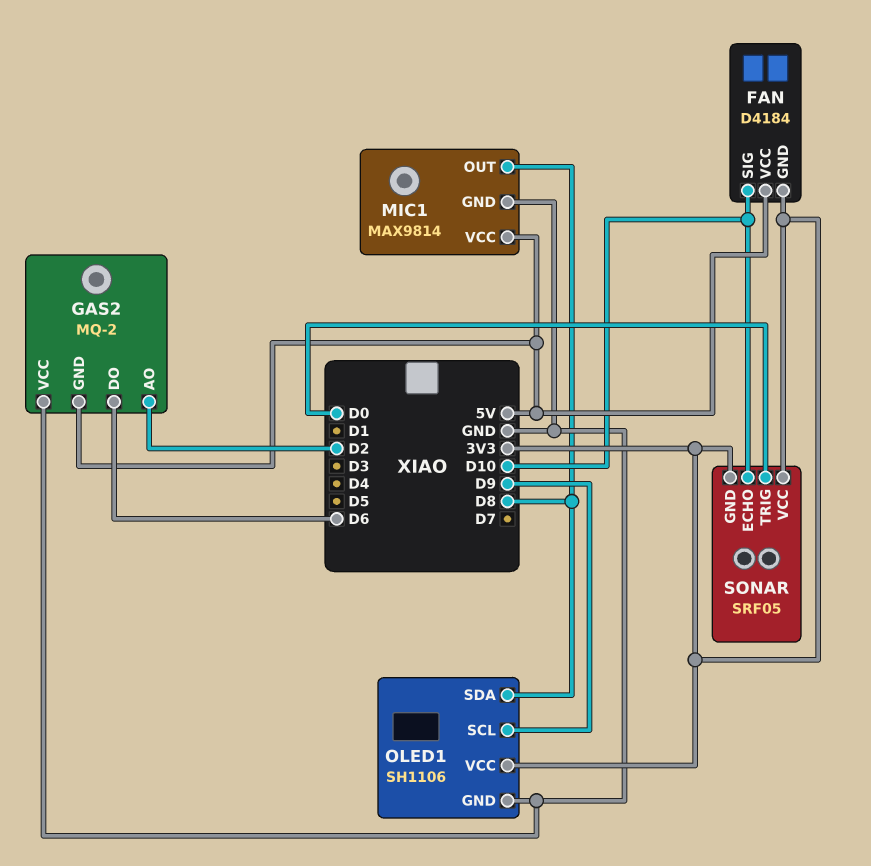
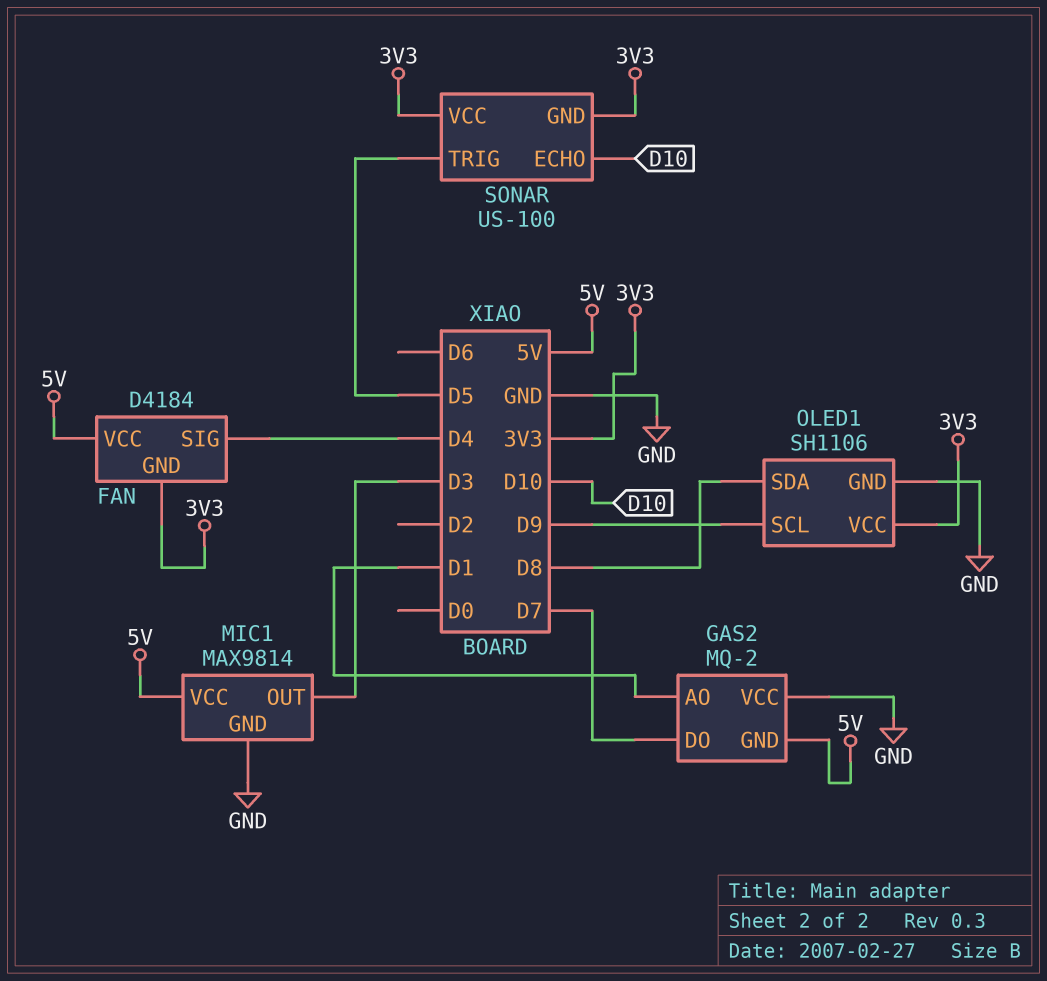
FAN pin SIG: D10 -> D4
GAS2 pin AO: D2 -> D1
GAS2 pin DO: D6 -> D7
MIC1 pin OUT: D8 -> D3
SONAR: SRF05 -> US-100
SONAR pin TRIG: D0 -> D5

